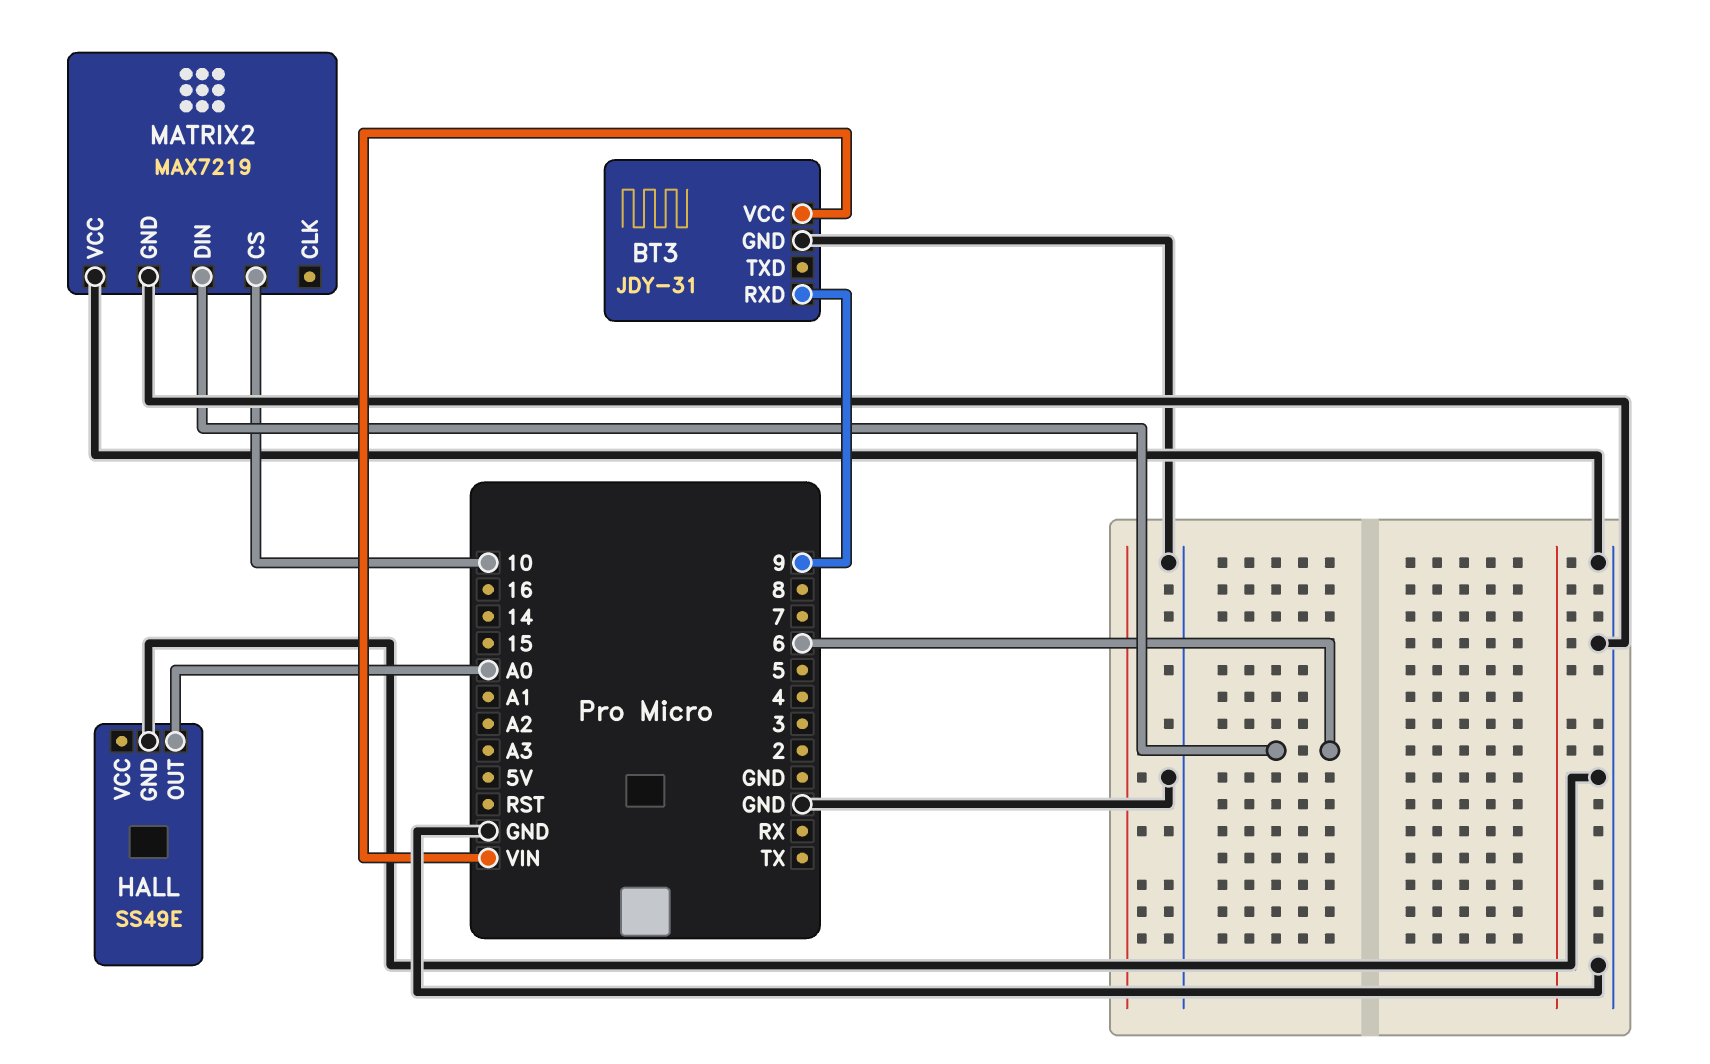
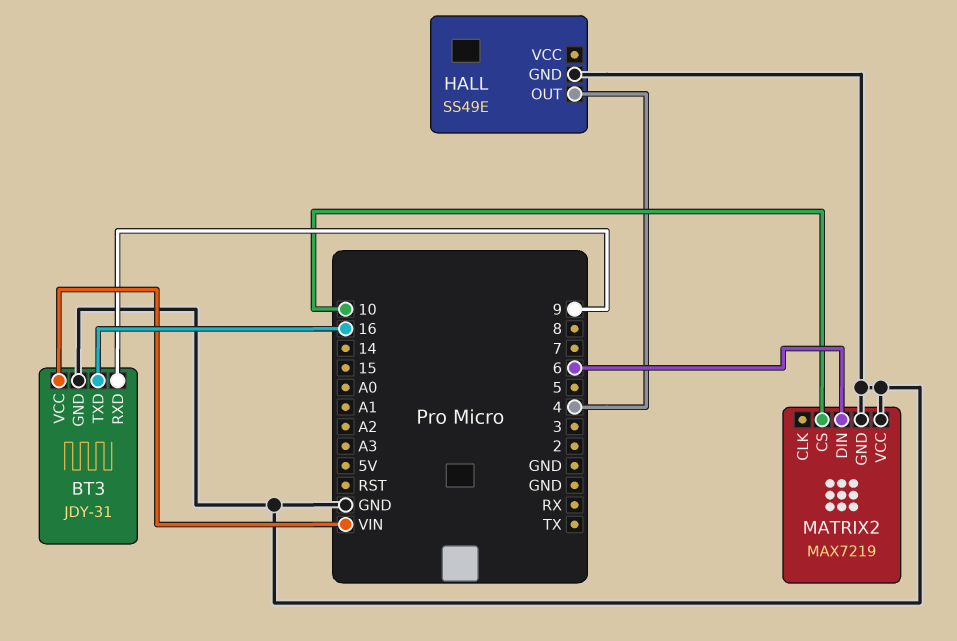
BT3 pin TXD: none -> 16
HALL pin OUT: A0 -> 4

